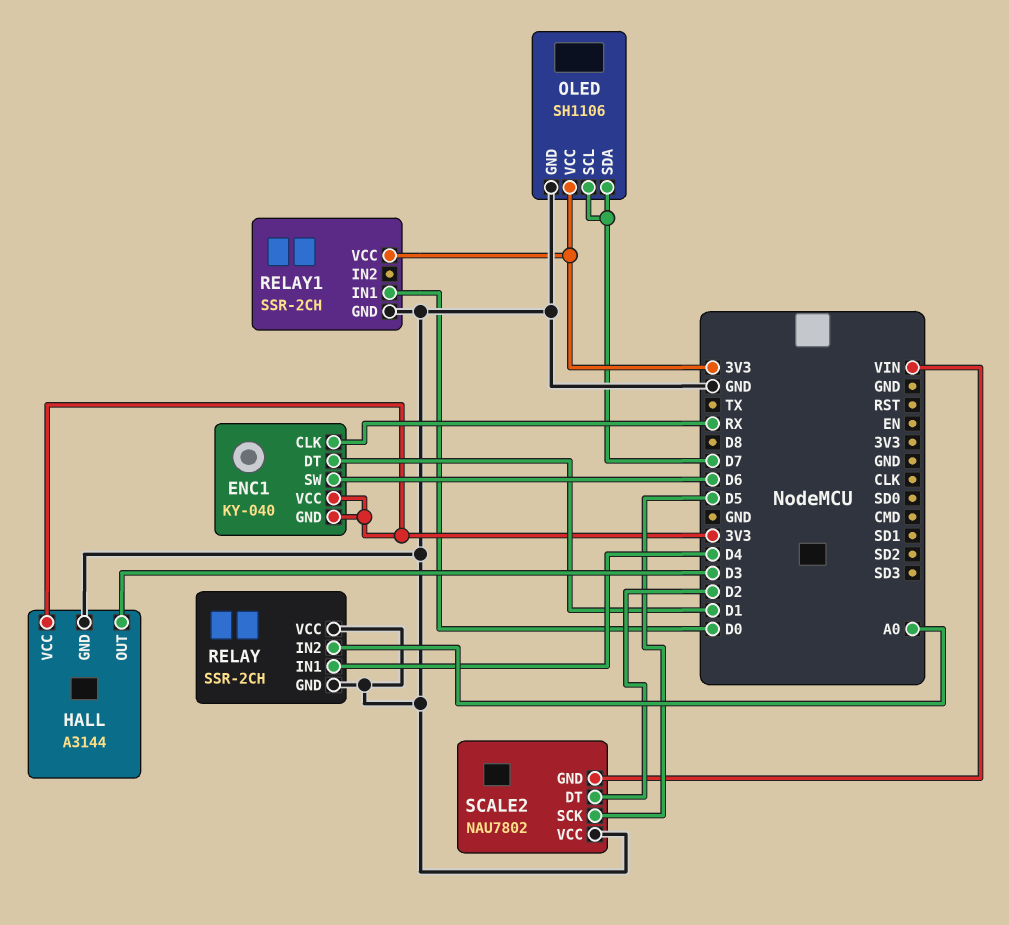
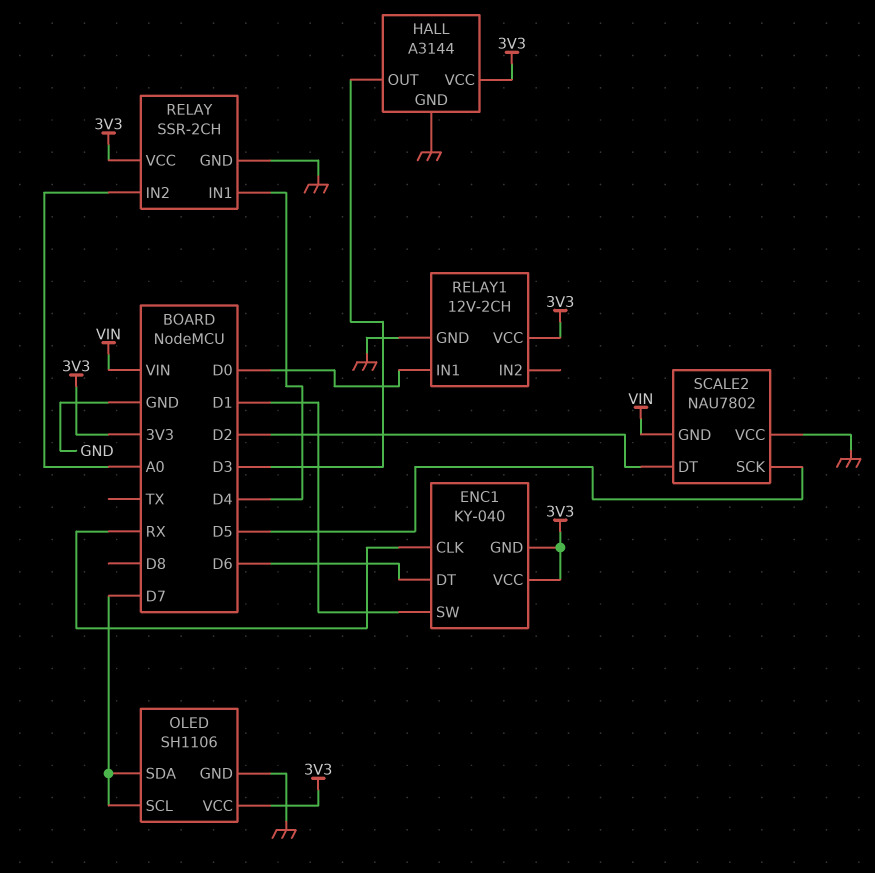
ENC1 pin DT: D1 -> D6
ENC1 pin SW: D6 -> D1
RELAY pin VCC: GND -> 3V3
RELAY1: SSR-2CH -> 12V-2CH

